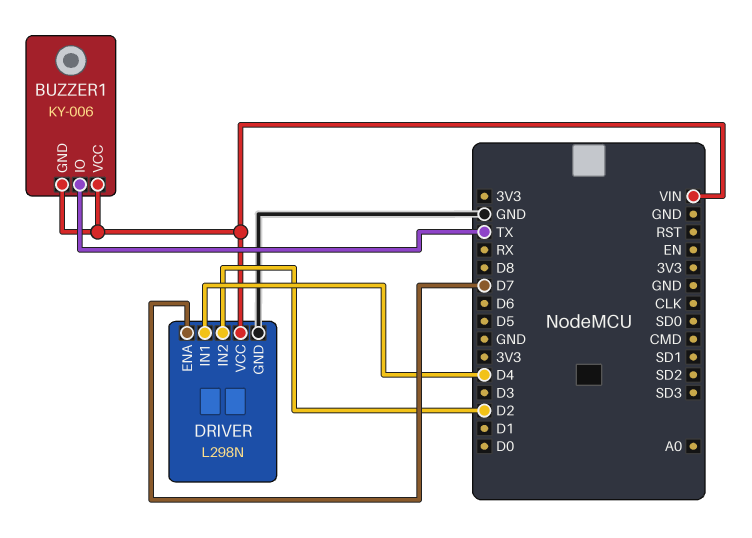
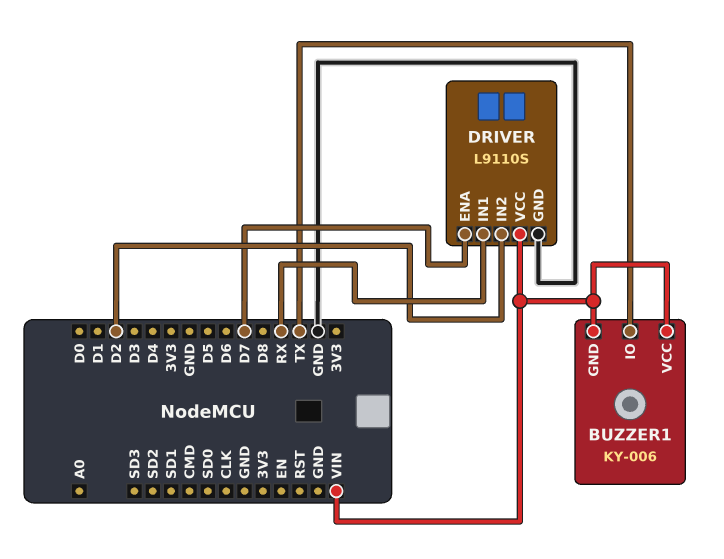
DRIVER: L298N -> L9110S
DRIVER pin IN1: D4 -> RX

